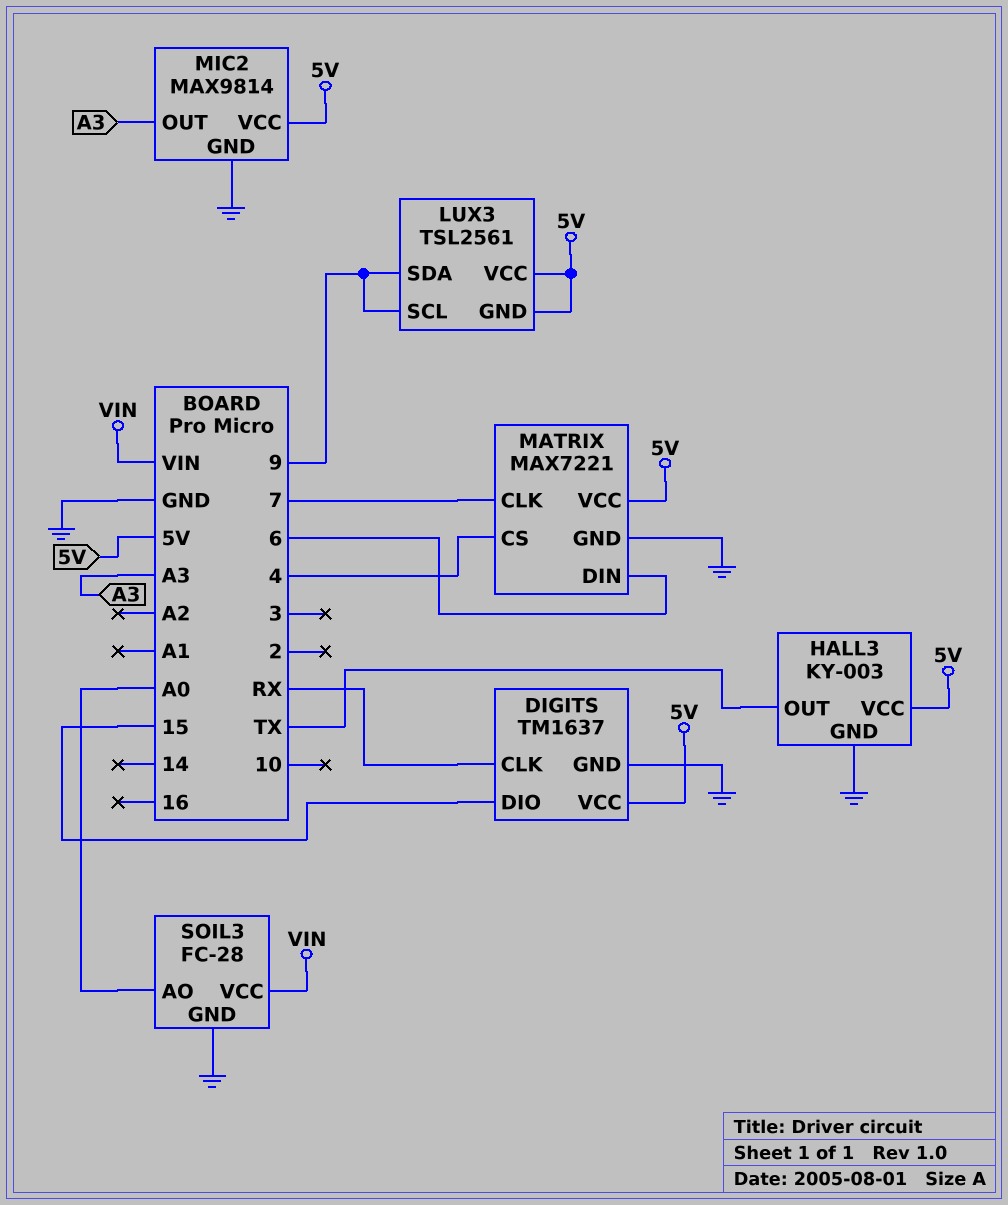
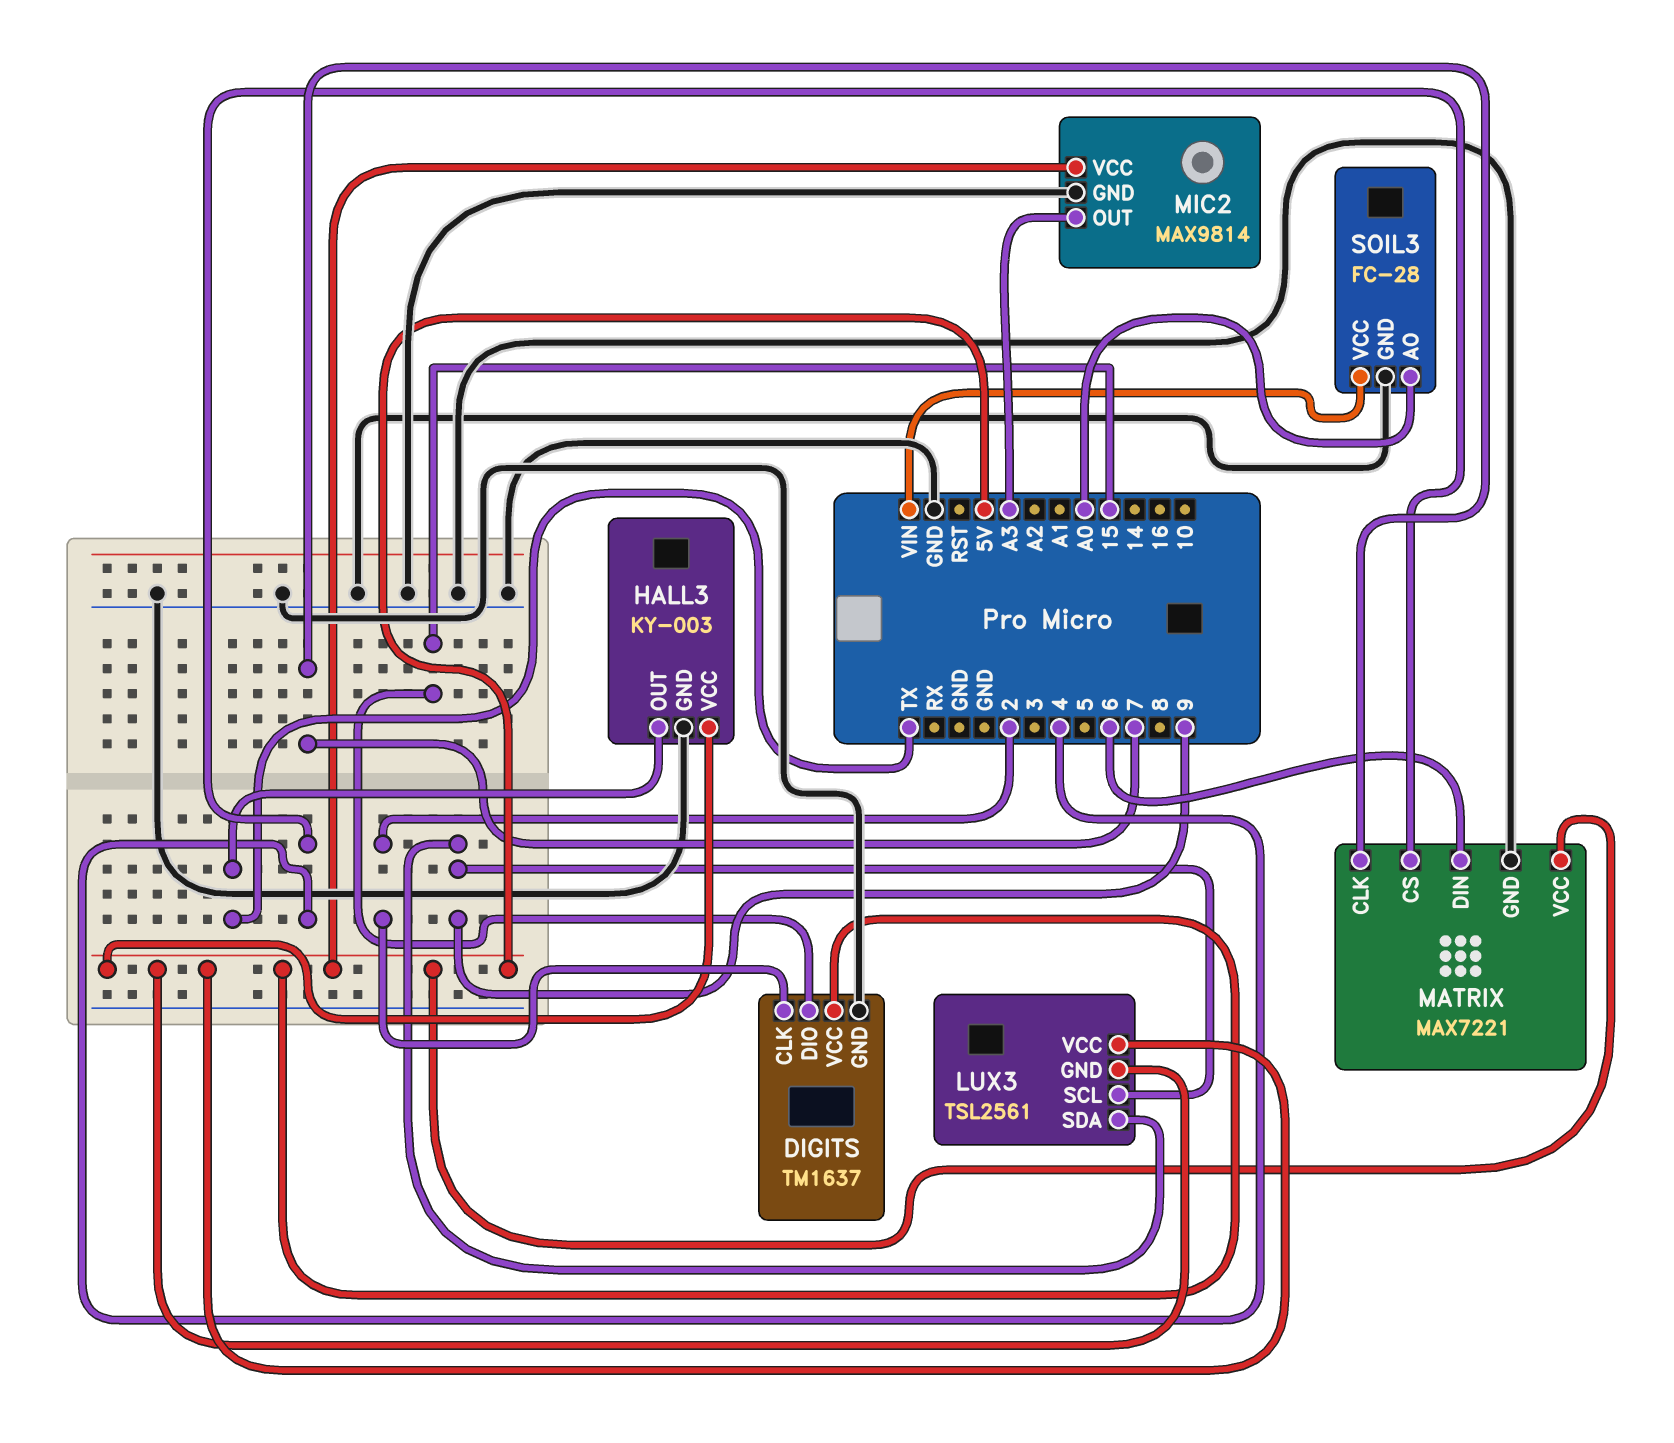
DIGITS pin CLK: RX -> 2

